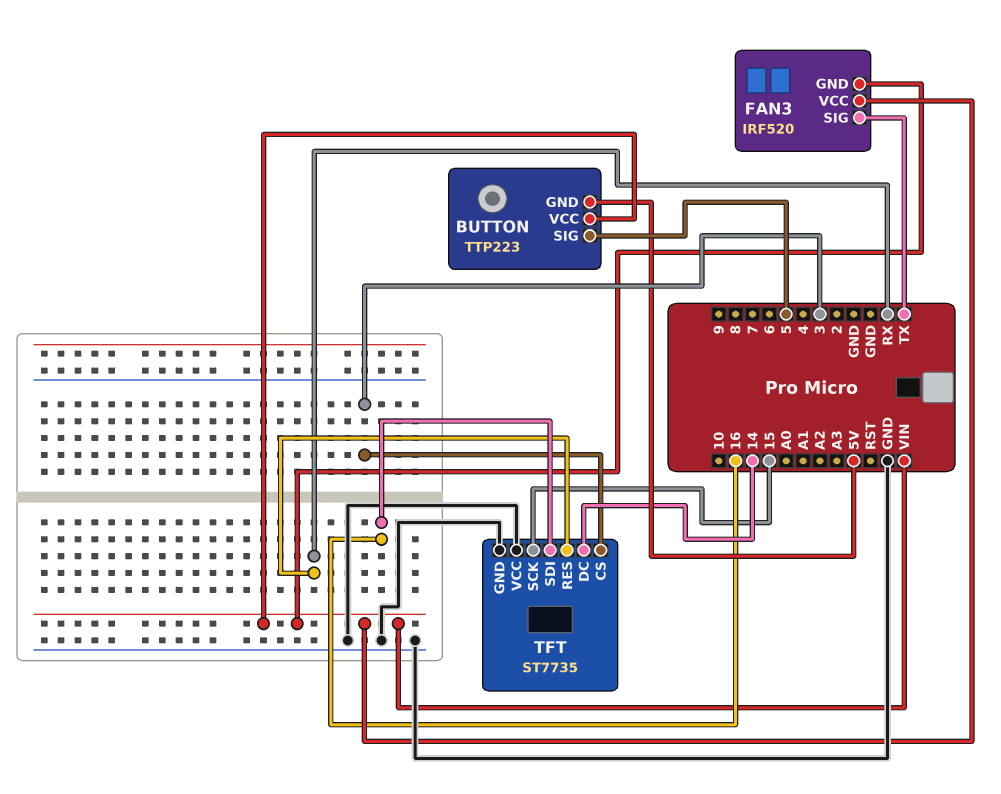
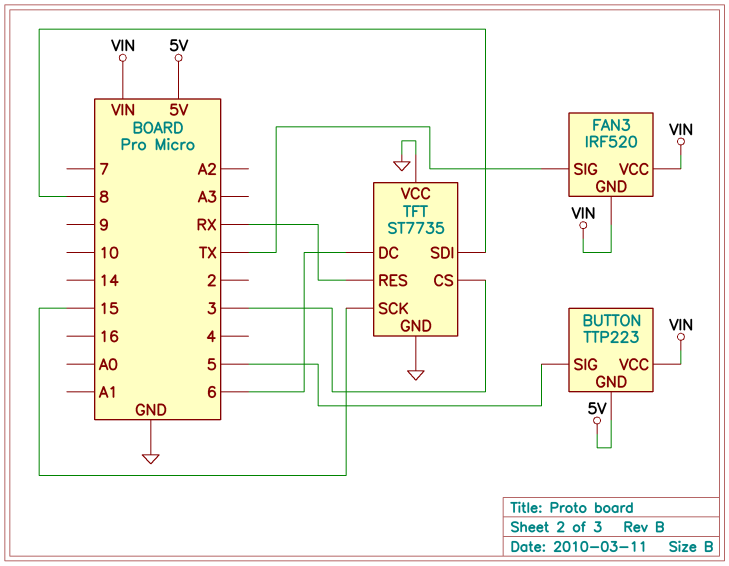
TFT pin DC: 14 -> 6
TFT pin SDI: 16 -> 8

